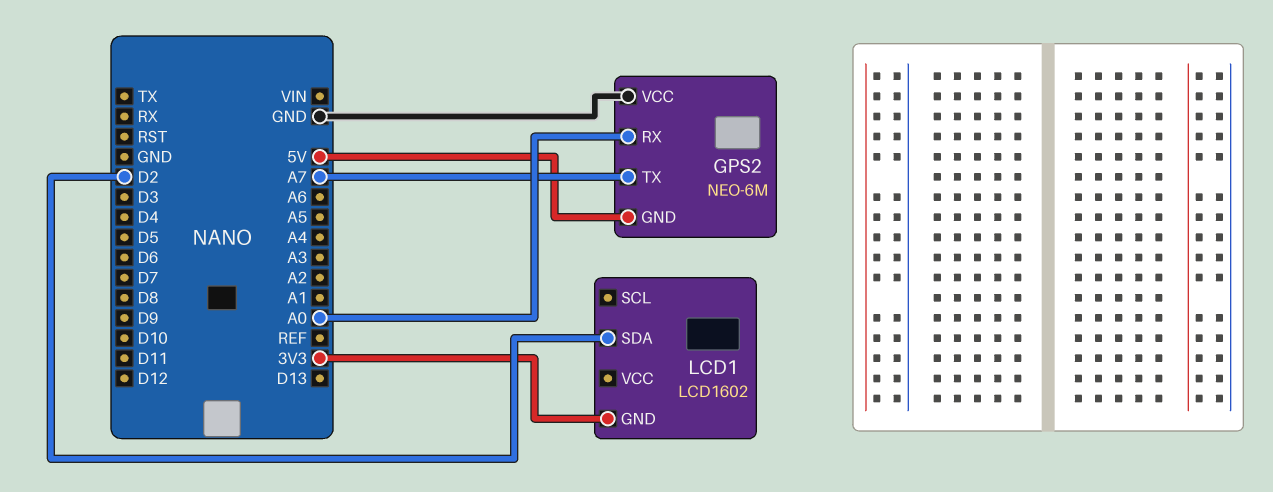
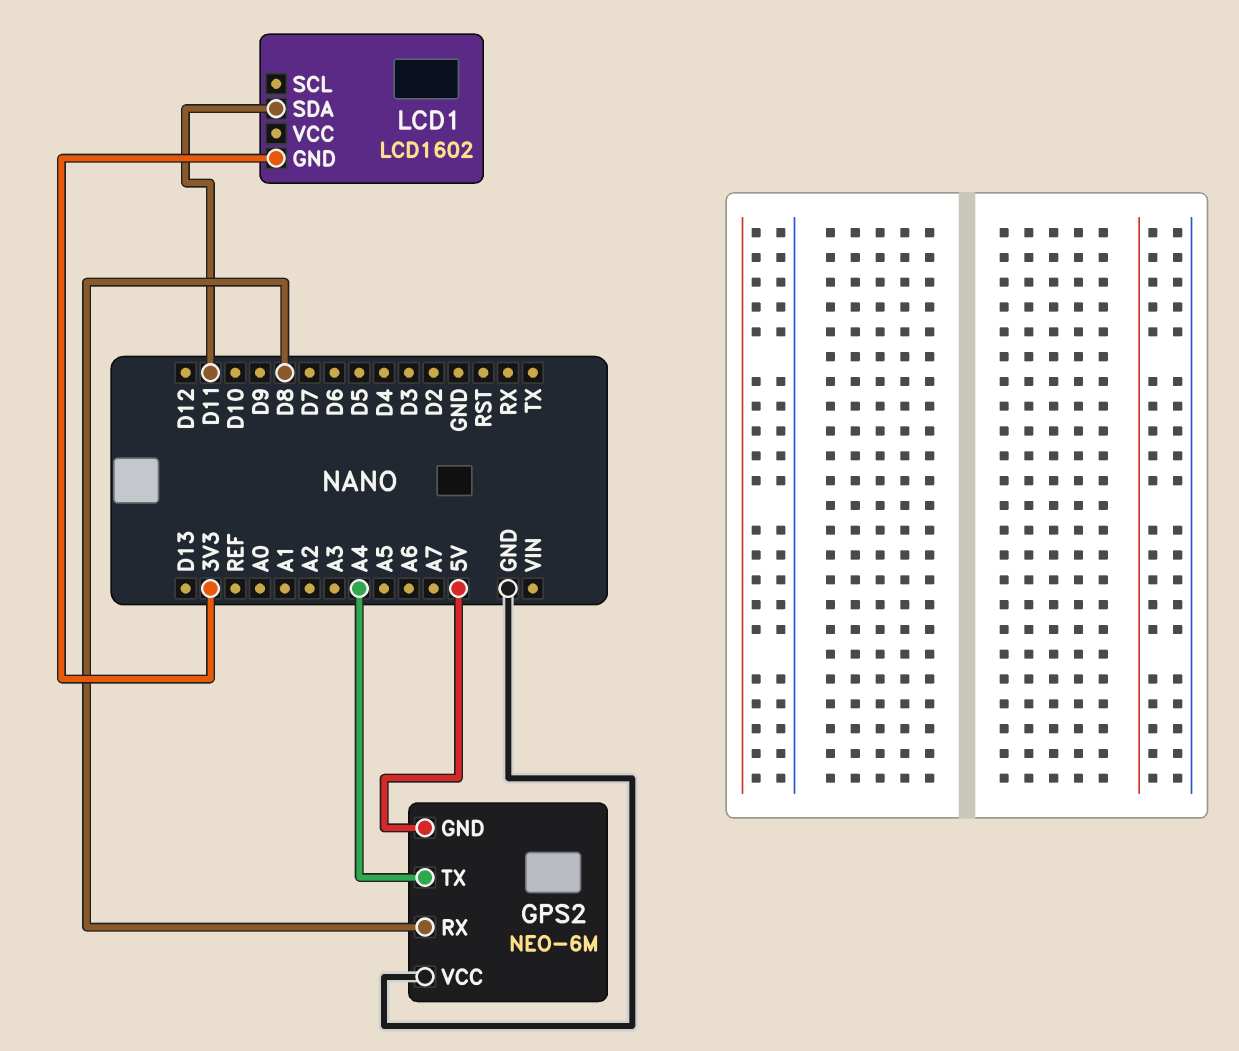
GPS2 pin RX: A0 -> D8
GPS2 pin TX: A7 -> A4
LCD1 pin SDA: D2 -> D11

